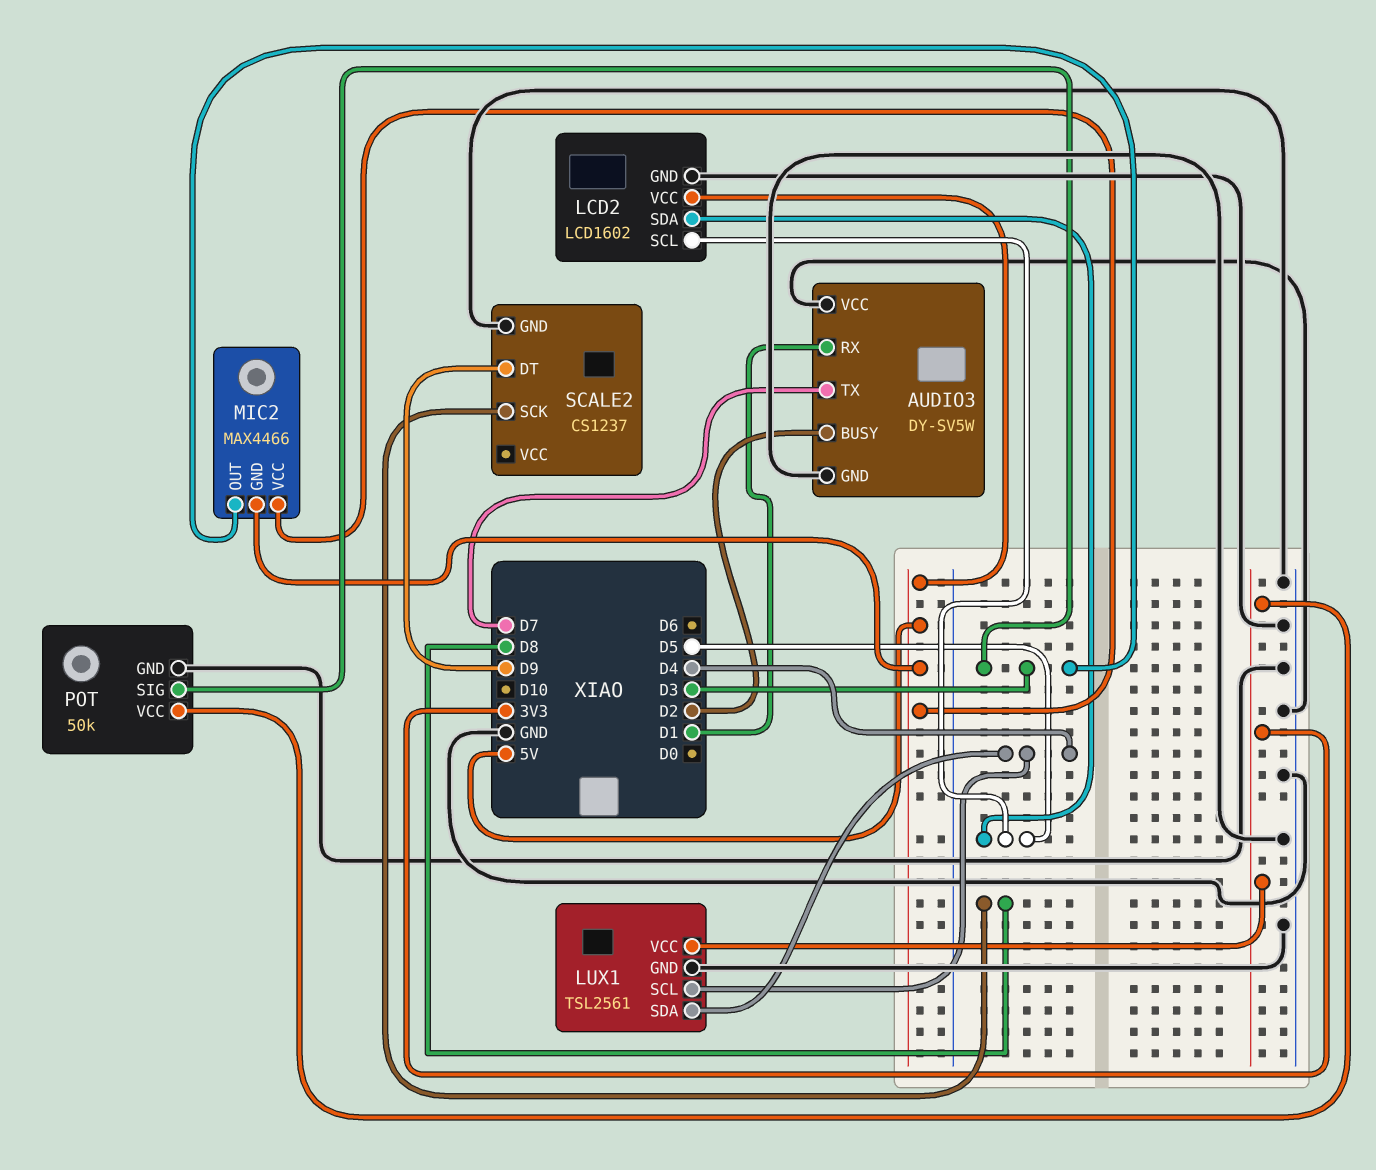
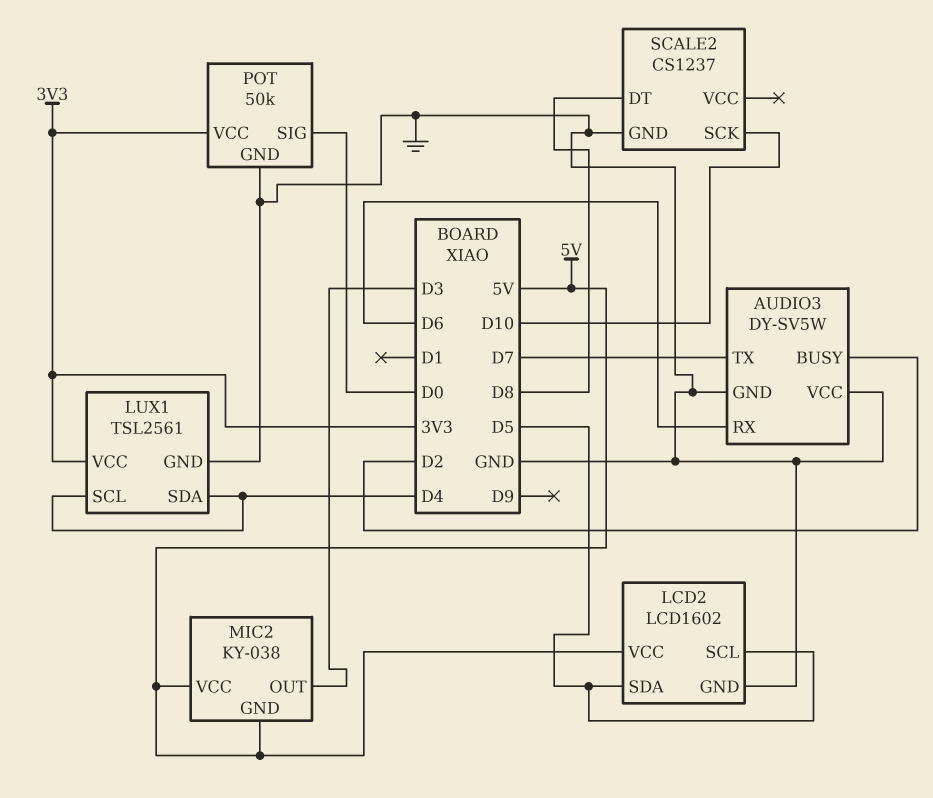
AUDIO3 pin RX: D1 -> D6
MIC2: MAX4466 -> KY-038
POT pin SIG: D3 -> D0
SCALE2 pin DT: D9 -> D8
SCALE2 pin SCK: D8 -> D10

